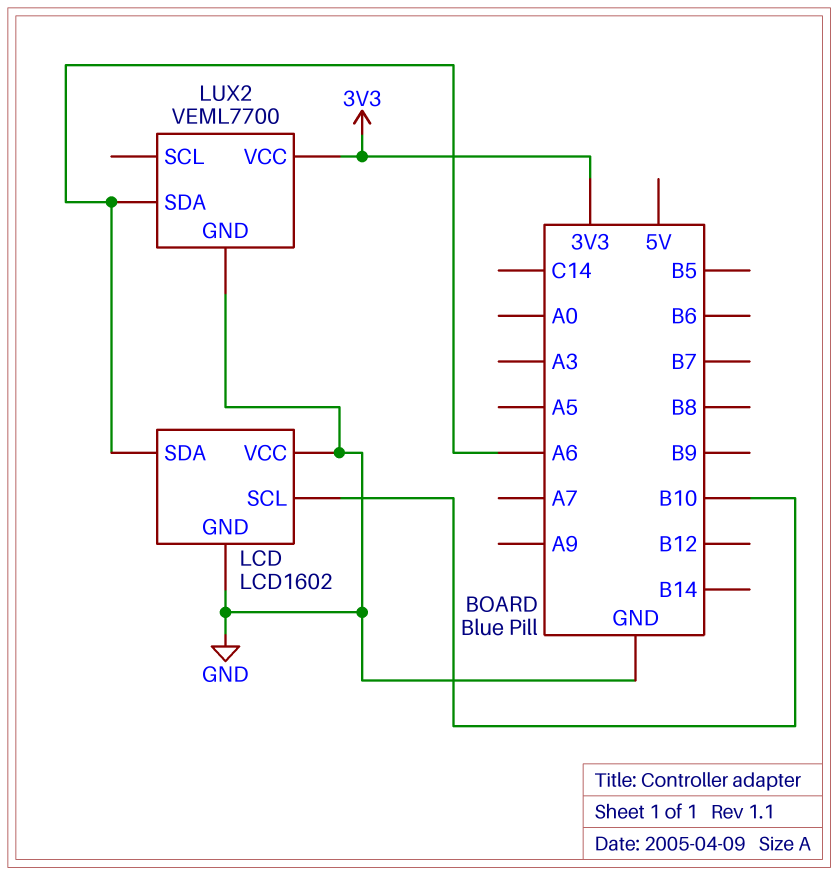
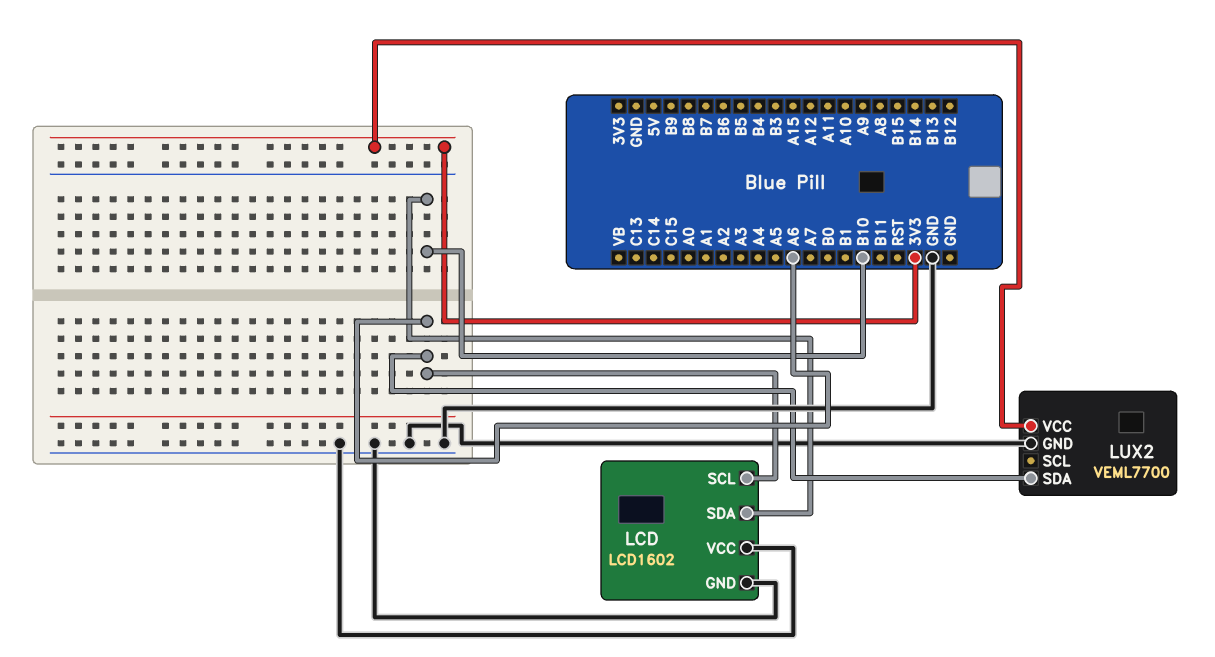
LCD pin SCL: B10 -> A6
LCD pin SDA: A6 -> B10

